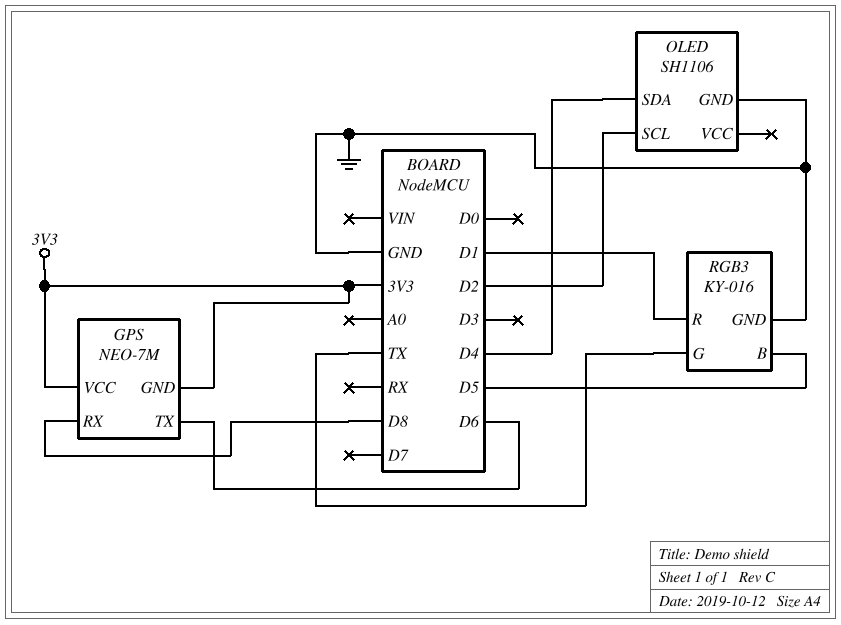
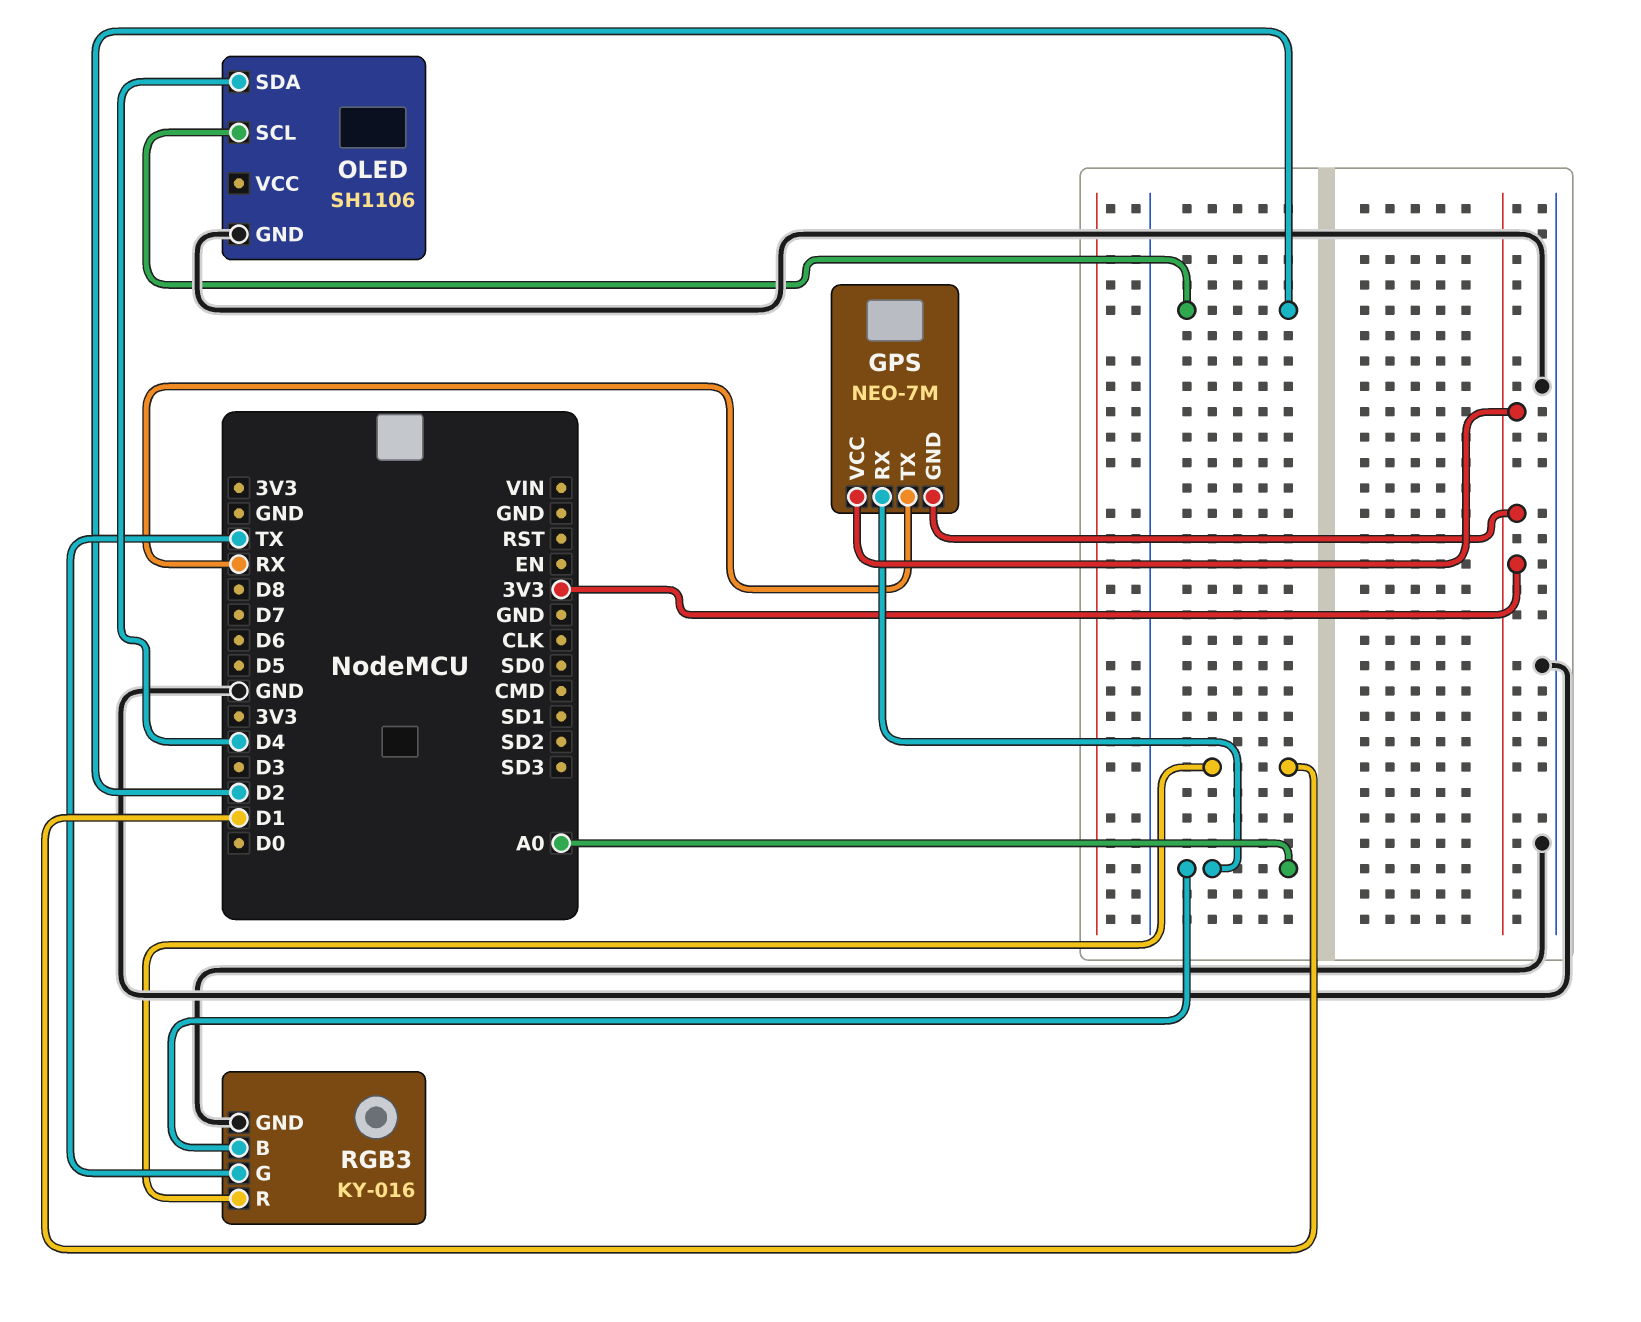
GPS pin RX: D8 -> A0
GPS pin TX: D6 -> RX
RGB3 pin B: D5 -> A0

